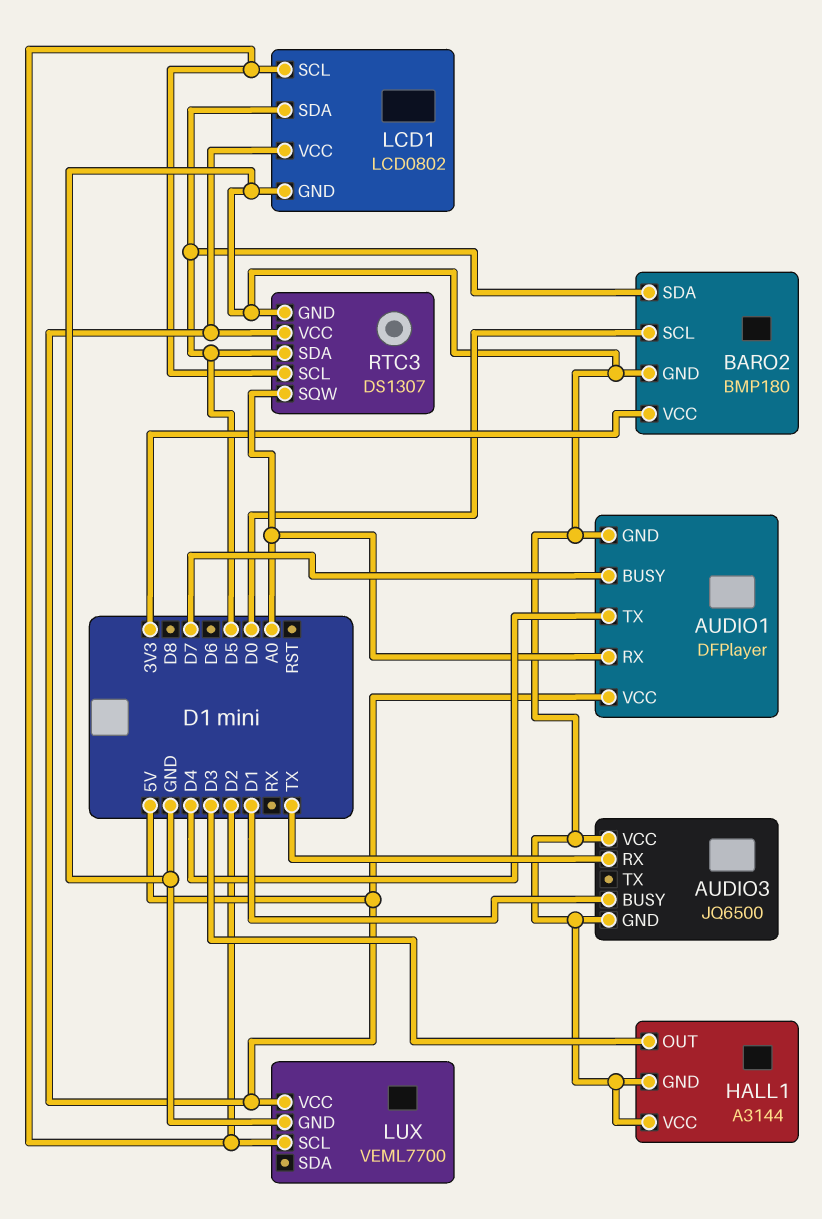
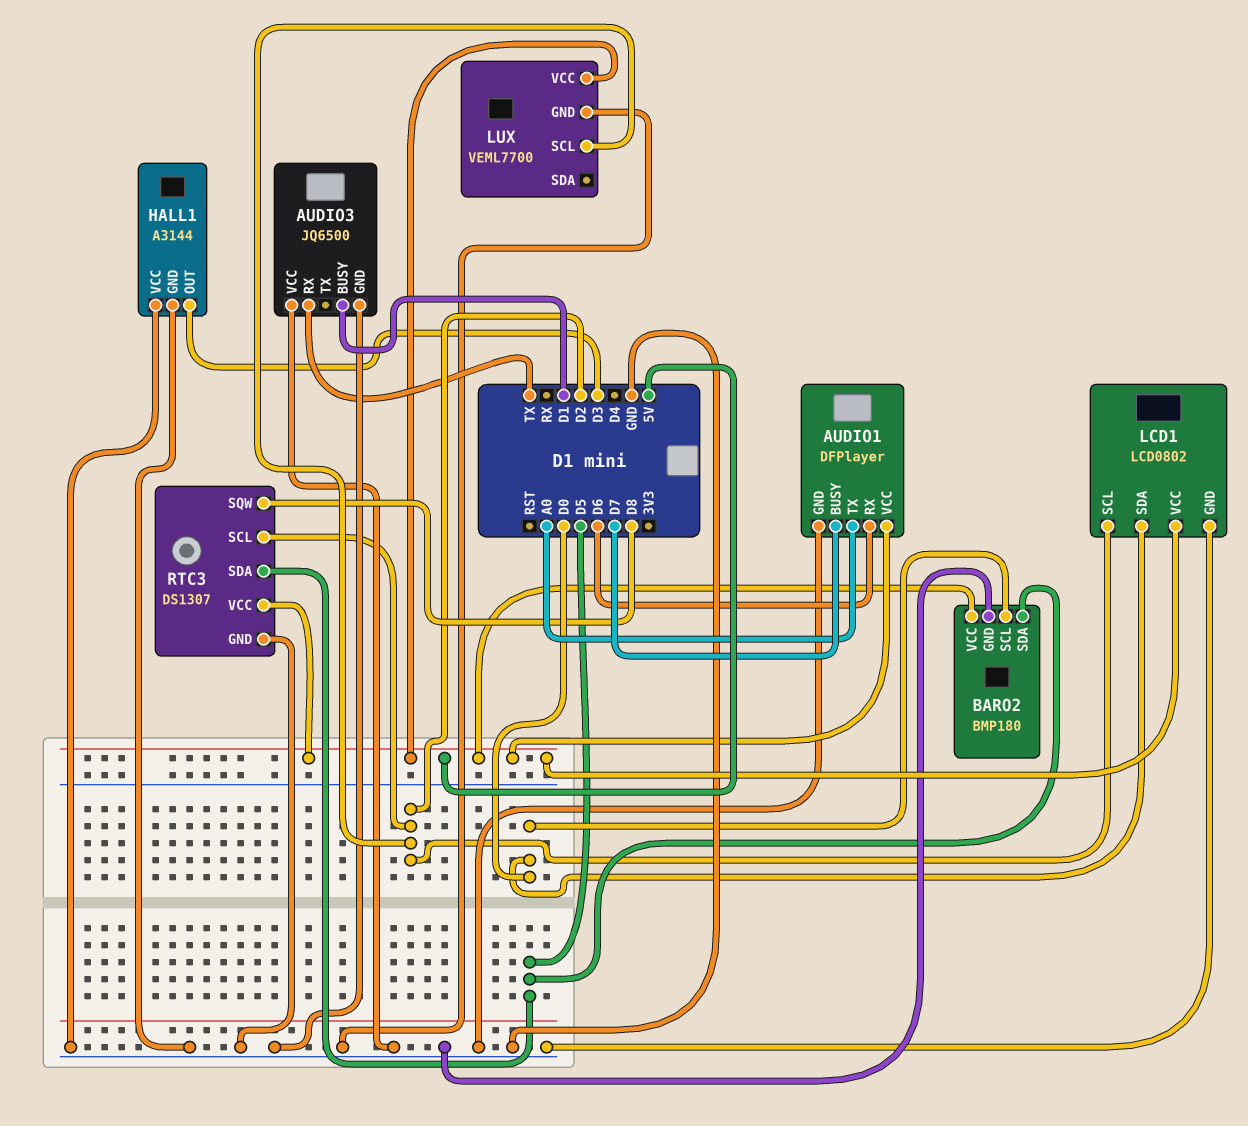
AUDIO1 pin RX: A0 -> D6
AUDIO1 pin TX: D4 -> A0
BARO2 pin VCC: 3V3 -> 5V
LCD1 pin SDA: D5 -> D0
RTC3 pin SQW: A0 -> D8

